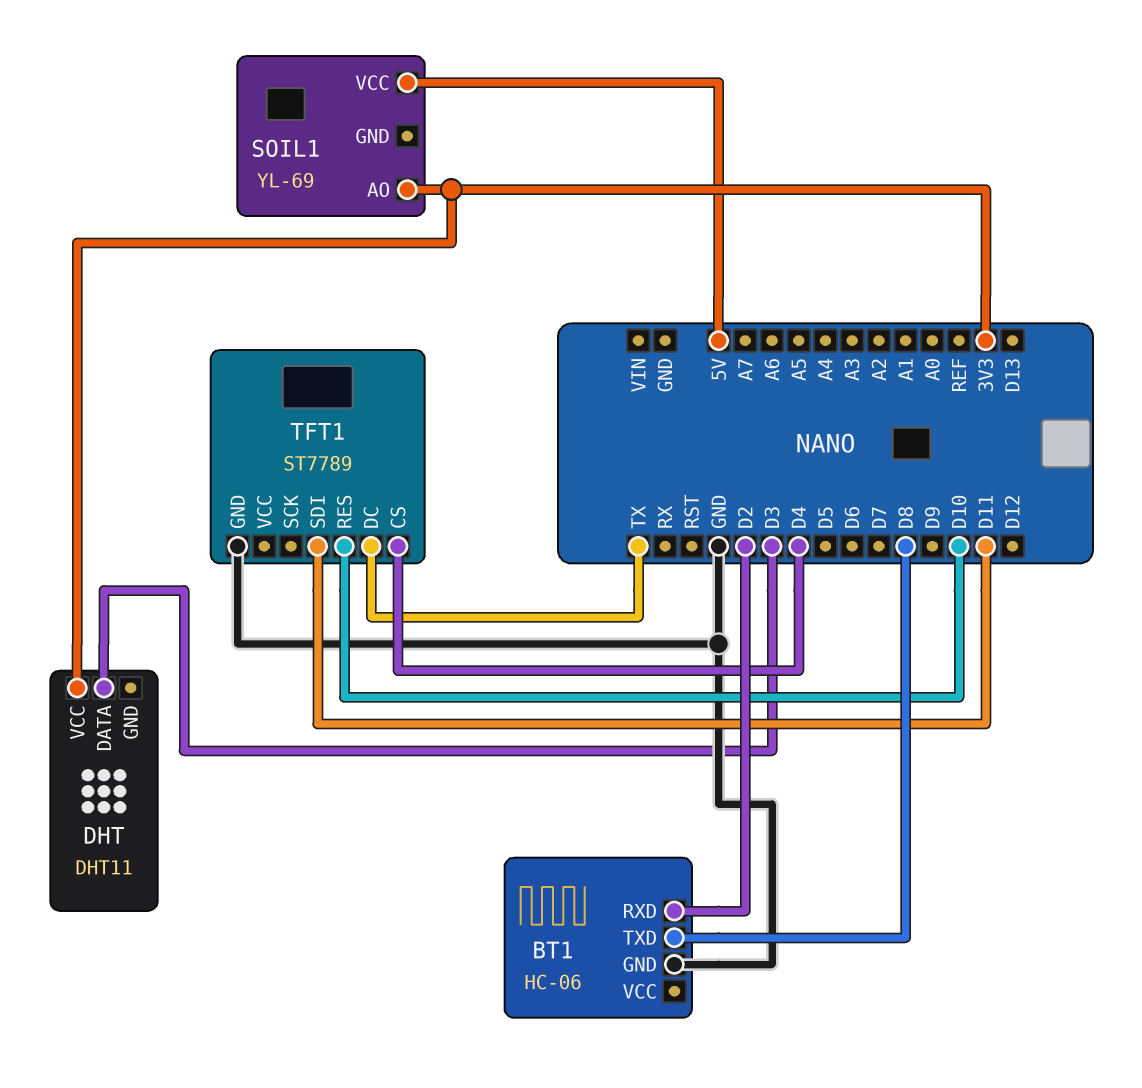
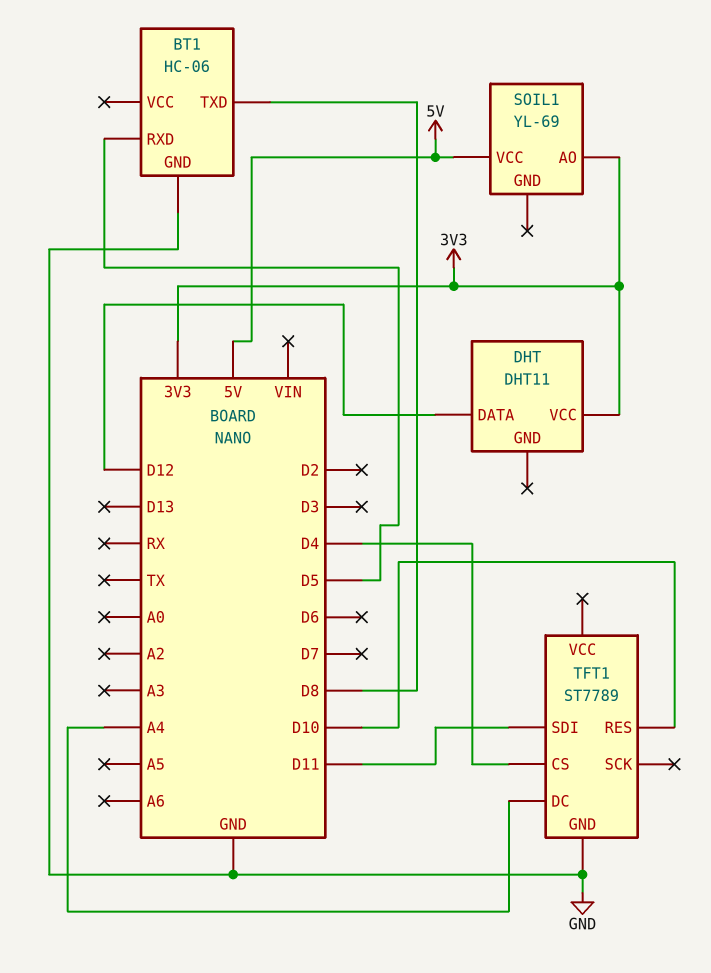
BT1 pin RXD: D2 -> D5
DHT pin DATA: D3 -> D12
TFT1 pin DC: TX -> A4

